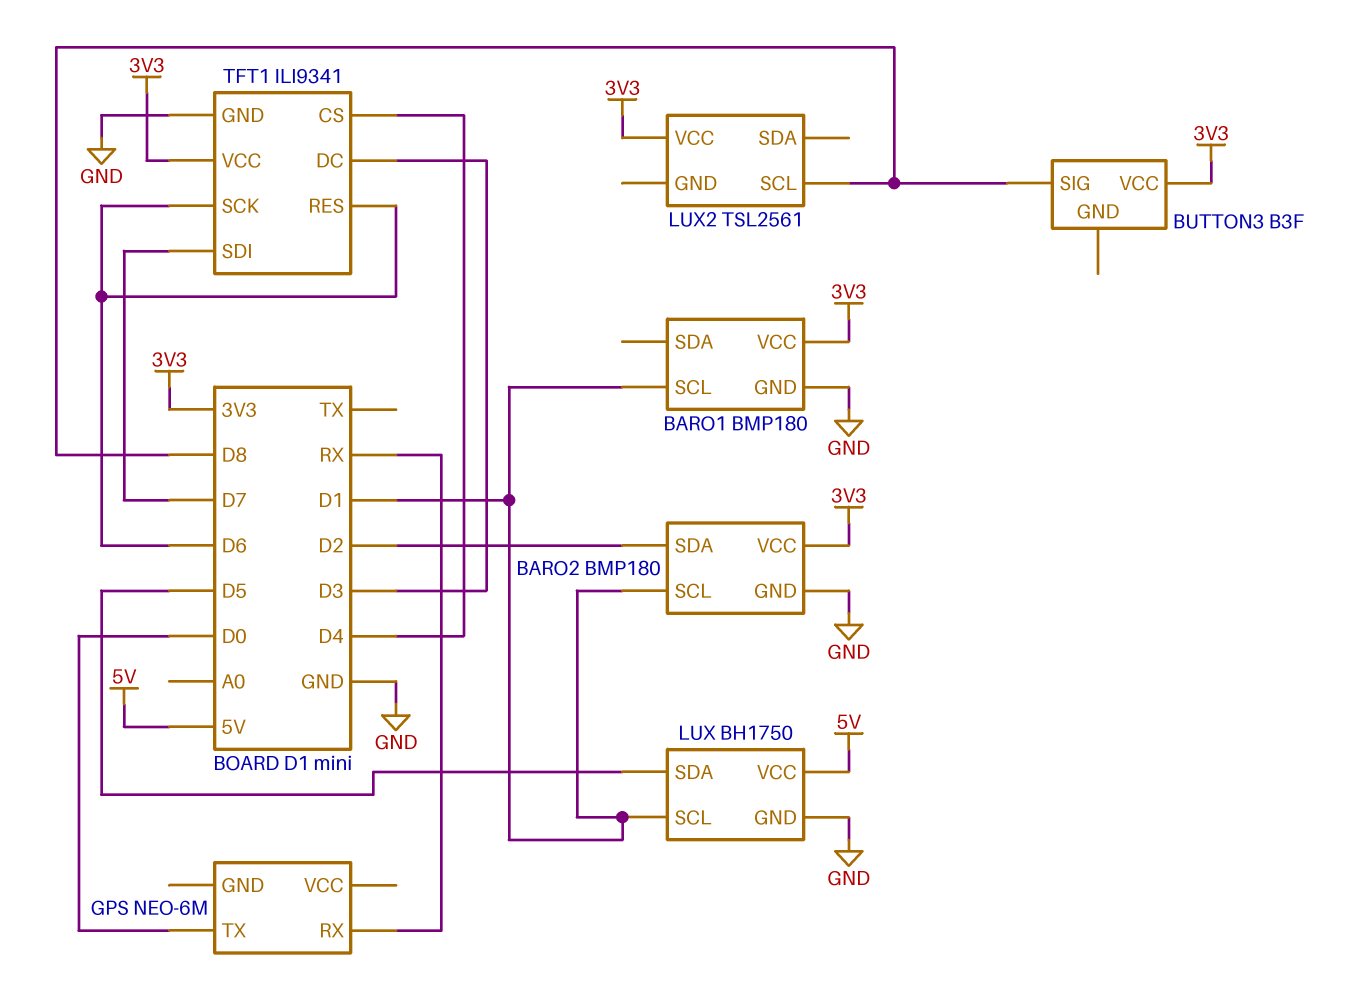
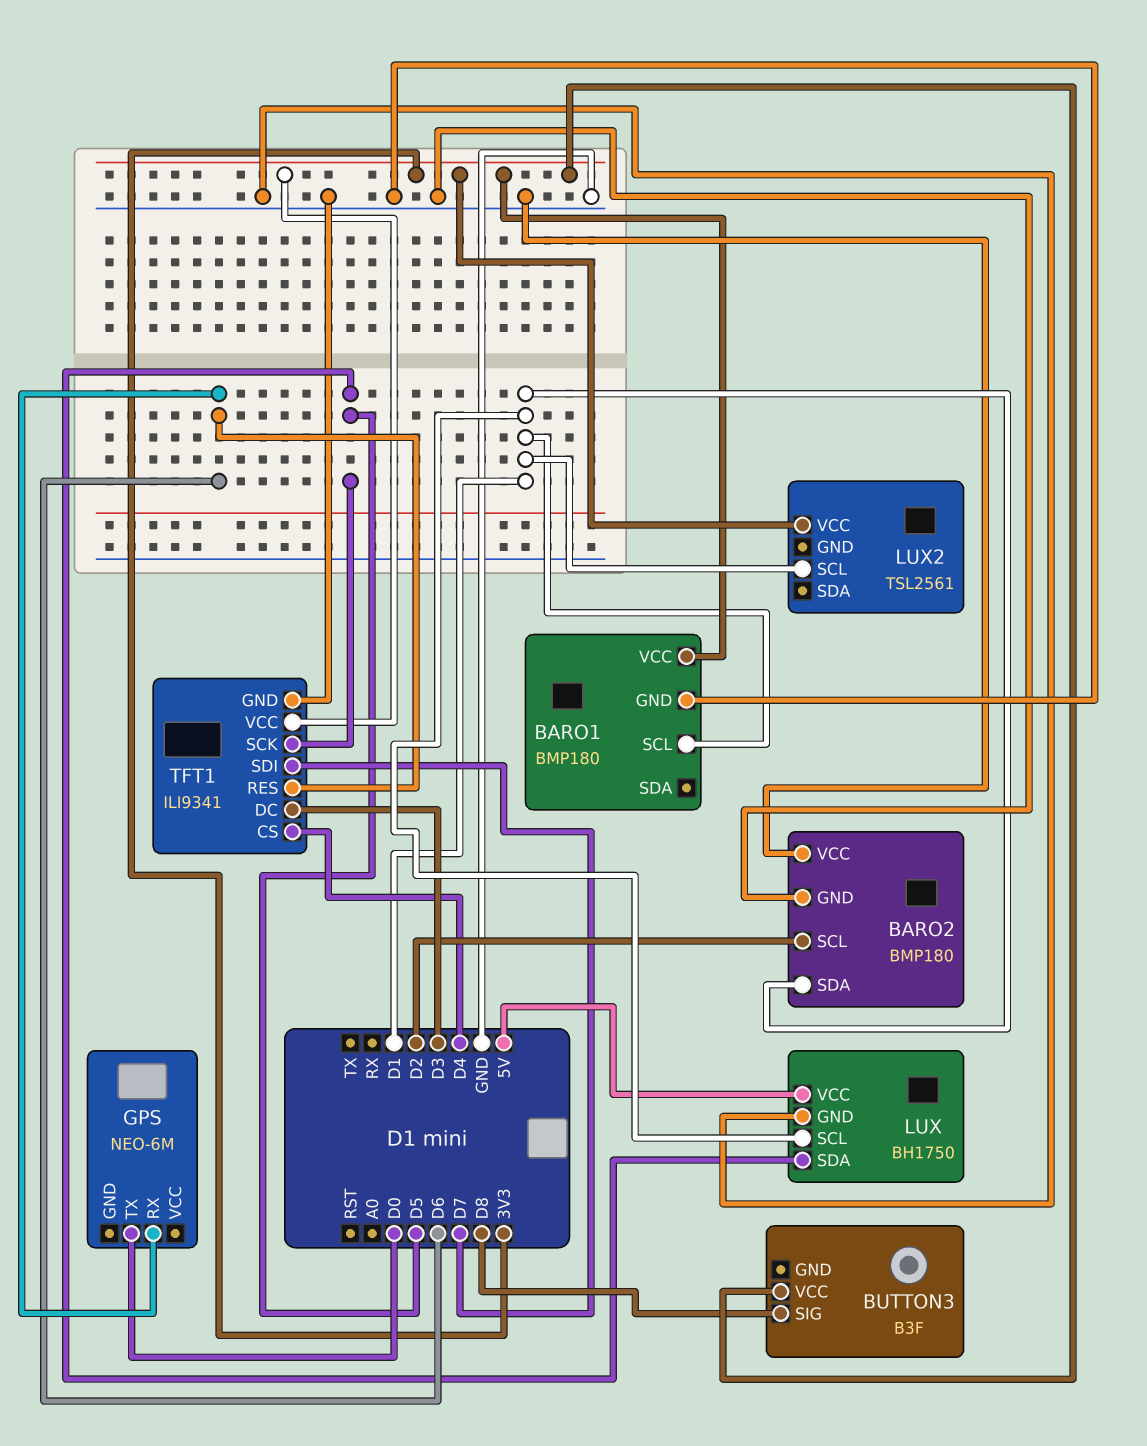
BARO2 pin SCL: D1 -> D2
BARO2 pin SDA: D2 -> D1
BARO2 pin VCC: 3V3 -> GND
GPS pin RX: RX -> D6
LUX2 pin SCL: D8 -> D1
TFT1 pin SCK: D6 -> D5

